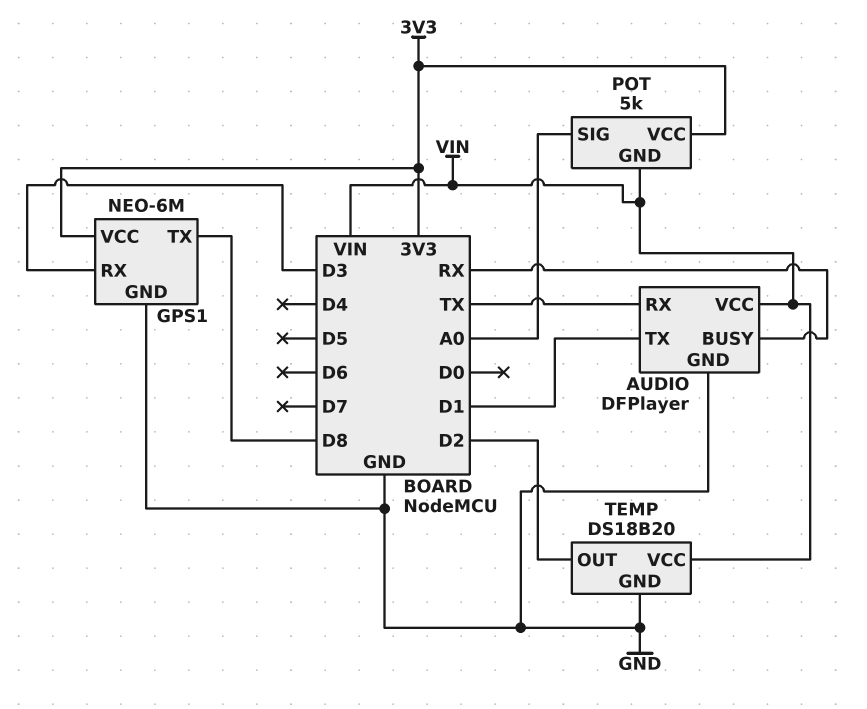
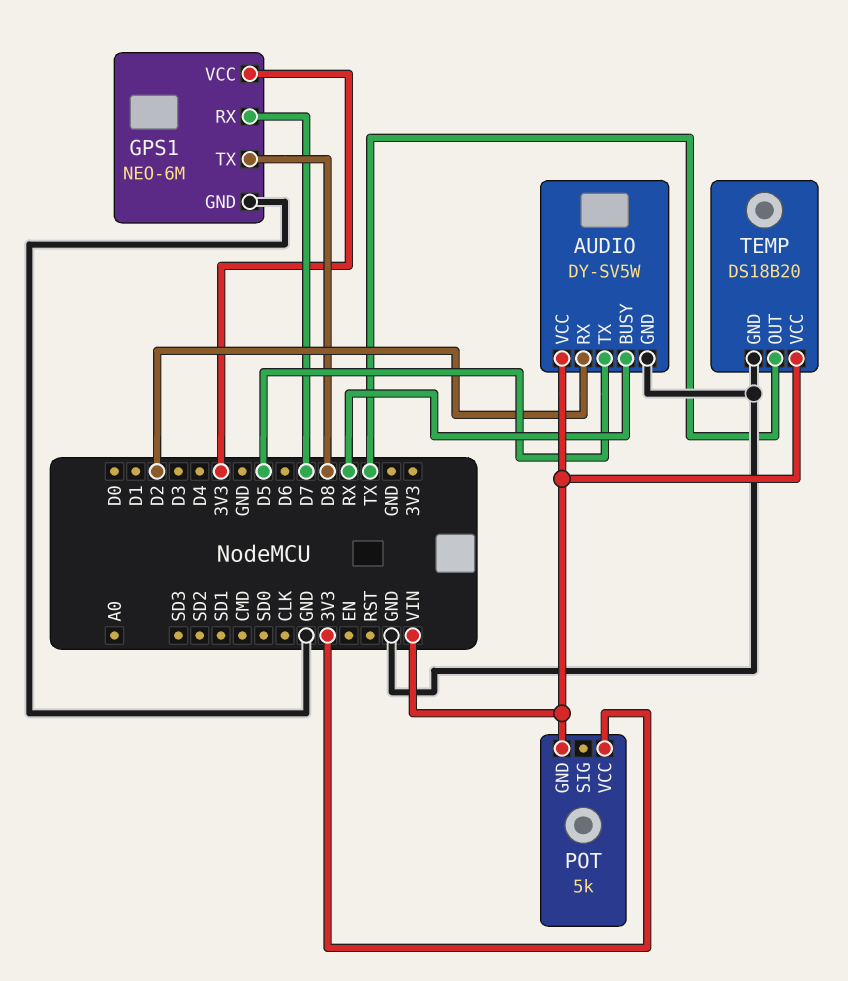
AUDIO: DFPlayer -> DY-SV5W
AUDIO pin RX: TX -> D2
AUDIO pin TX: D1 -> D5
GPS1 pin RX: D3 -> D7
POT pin SIG: A0 -> none
TEMP pin OUT: D2 -> TX

